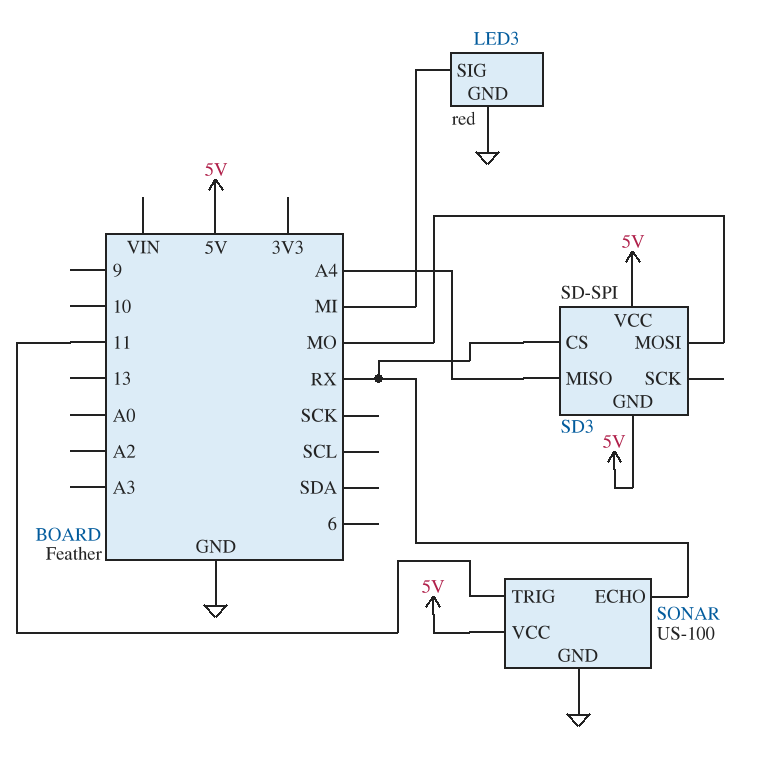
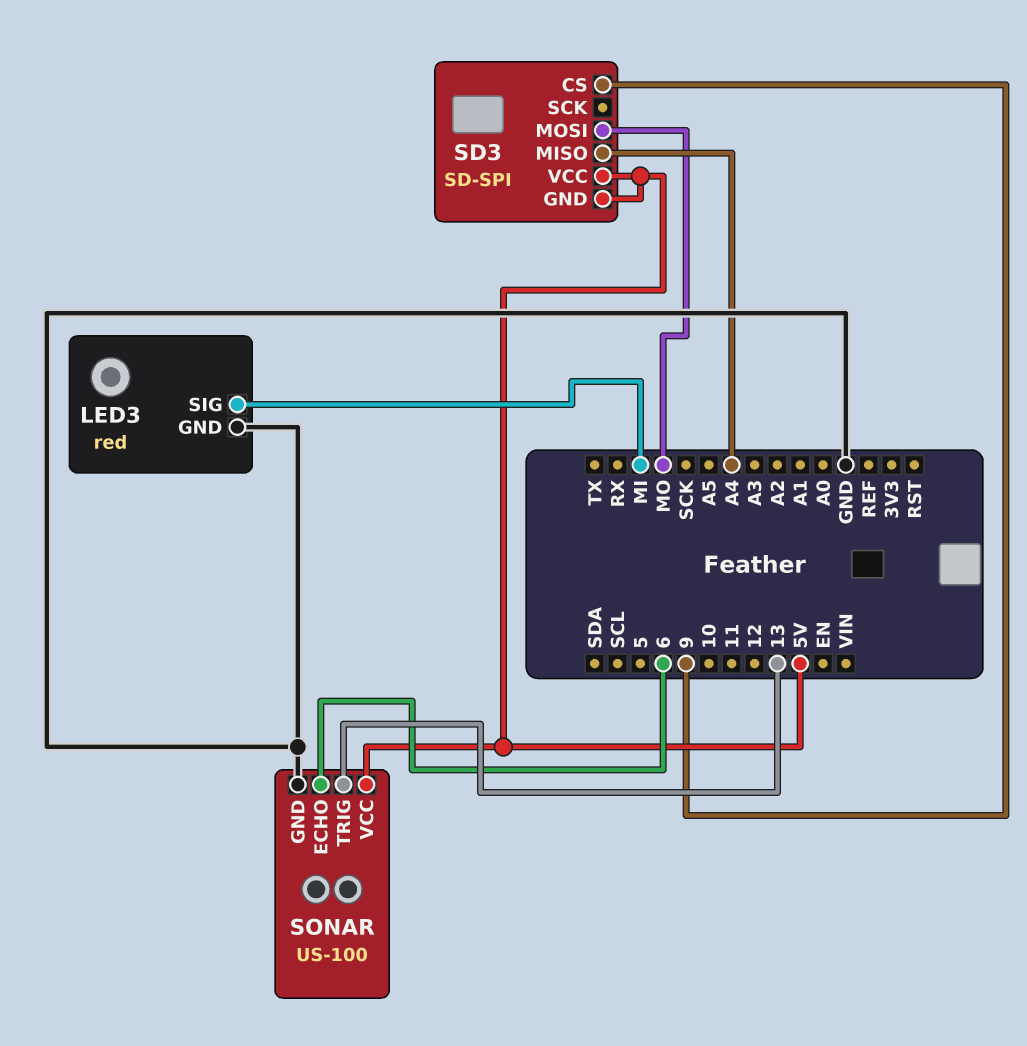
SD3 pin CS: RX -> 9
SONAR pin ECHO: RX -> 6
SONAR pin TRIG: 11 -> 13

